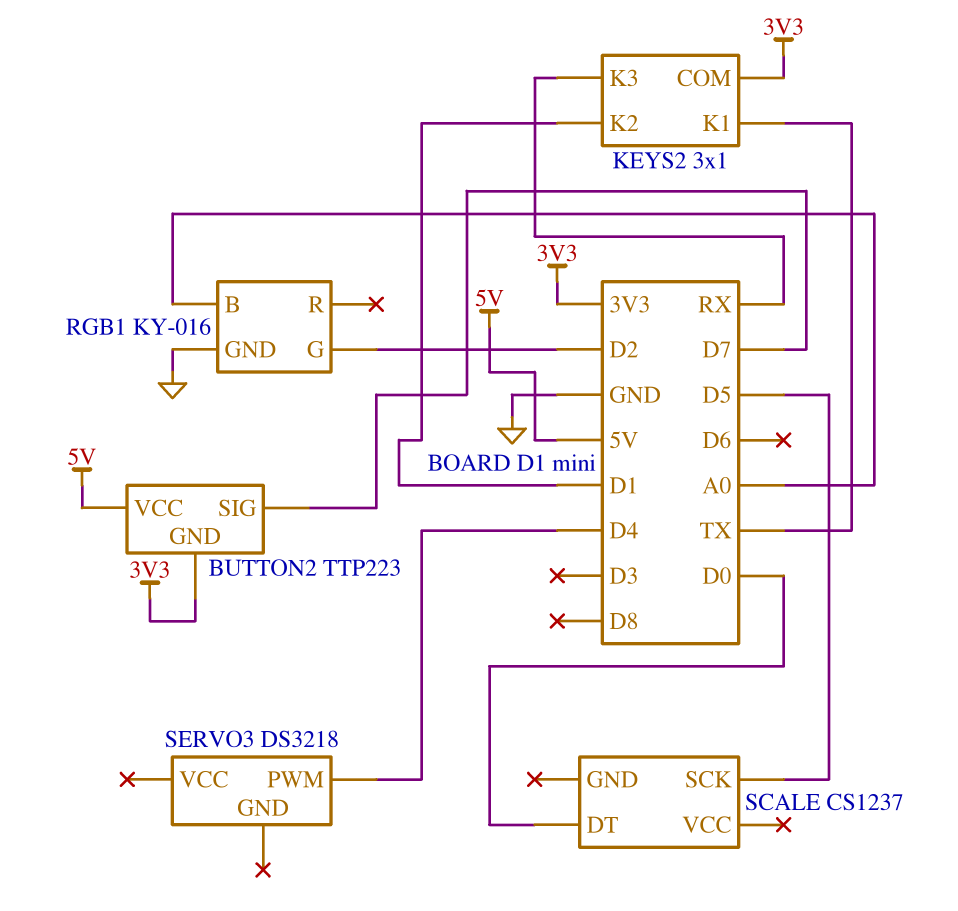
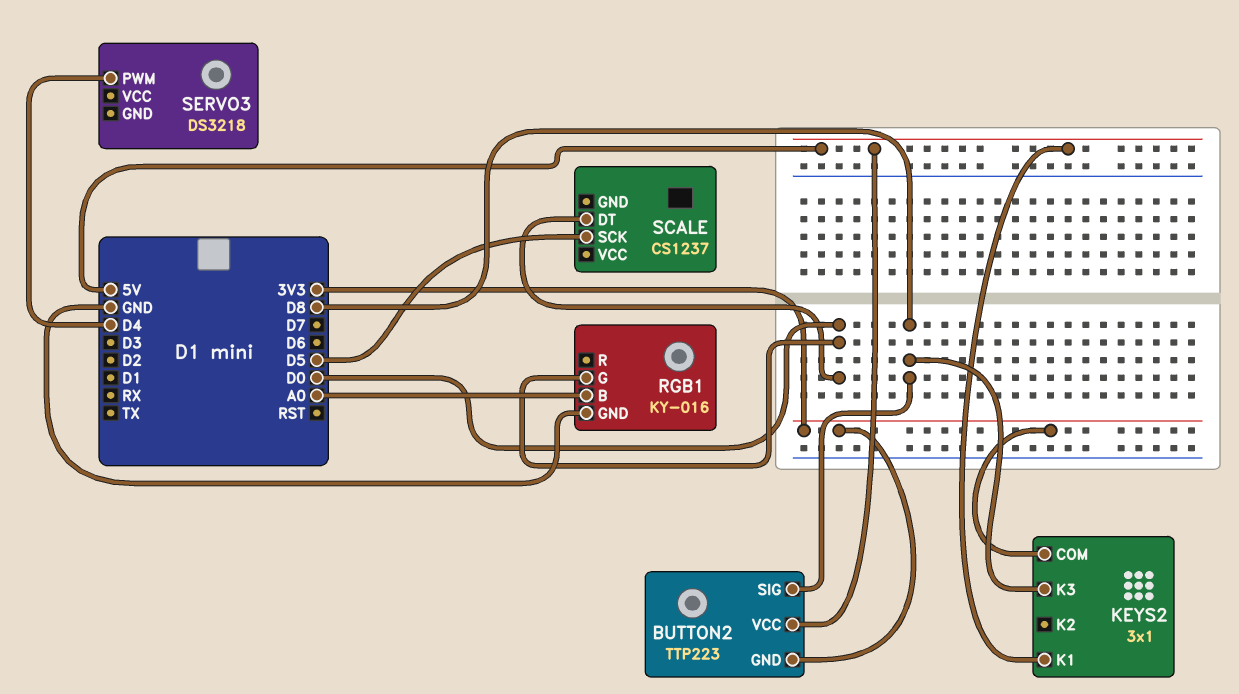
BUTTON2 pin SIG: D7 -> D8
KEYS2 pin K1: TX -> 5V
KEYS2 pin K2: D1 -> none
KEYS2 pin K3: RX -> D8
RGB1 pin G: D2 -> D0

